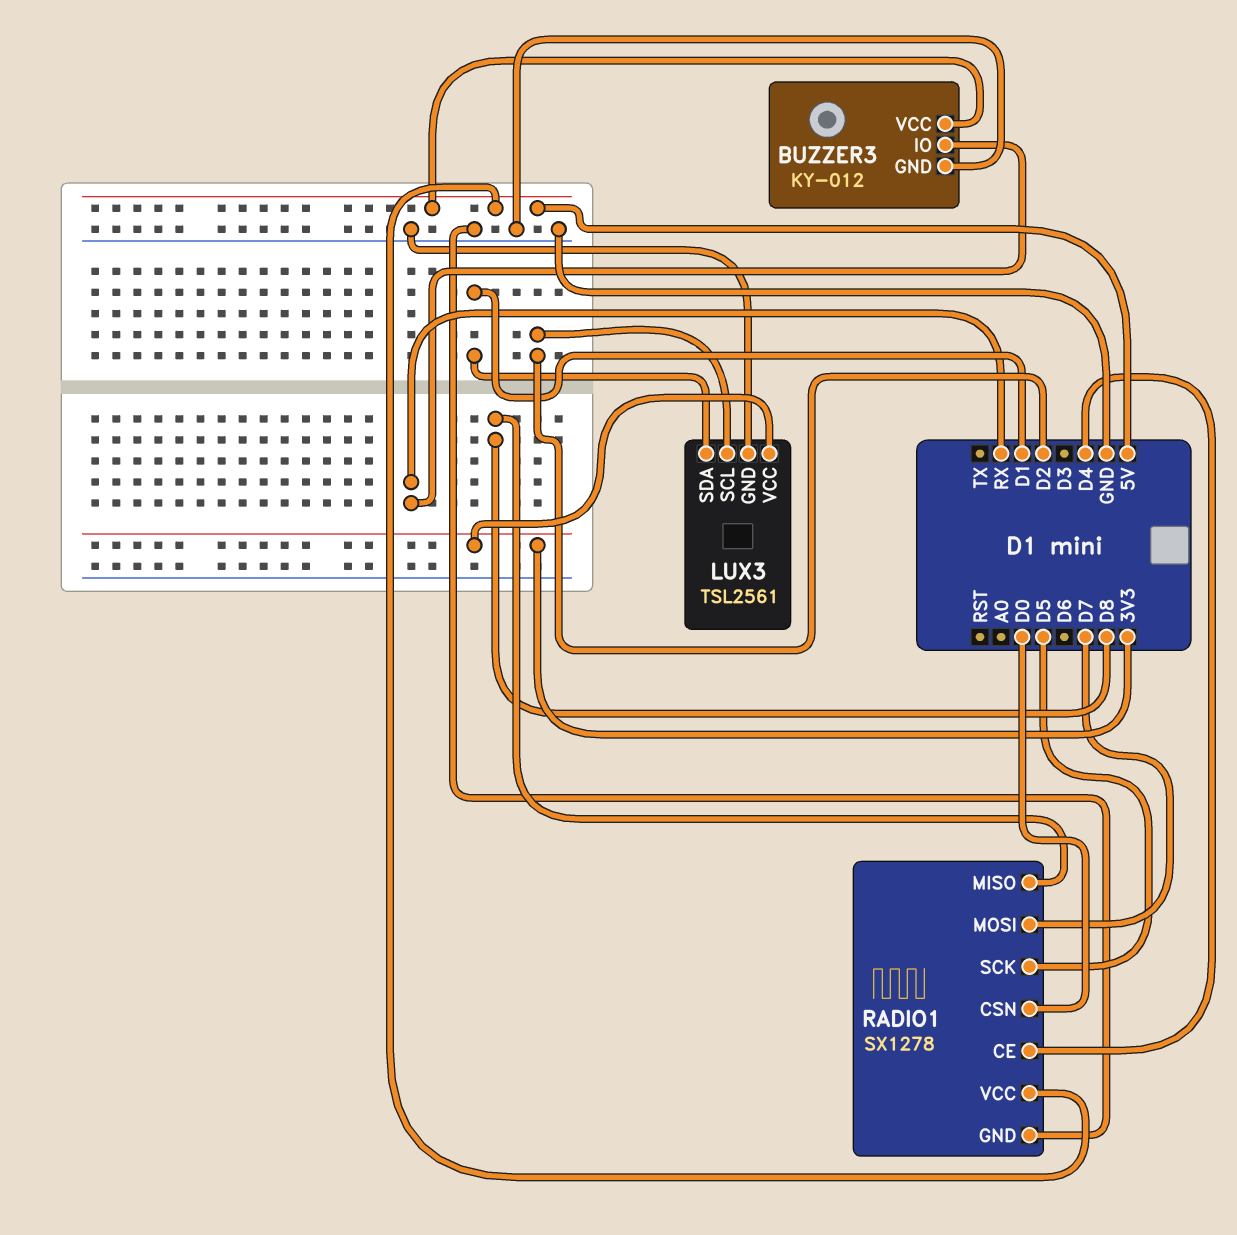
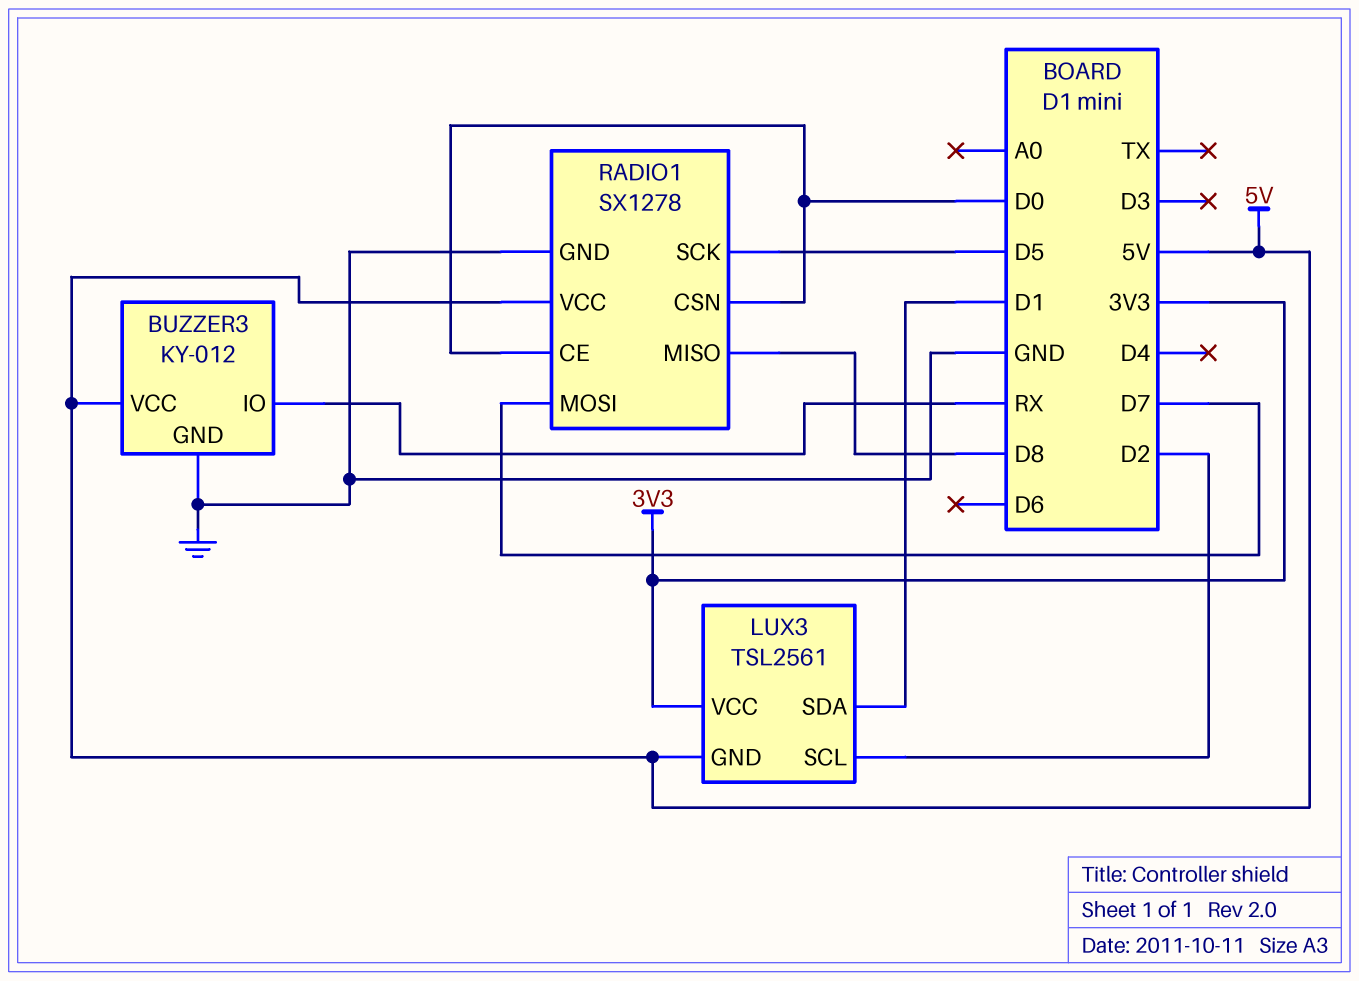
LUX3 pin GND: GND -> 5V
RADIO1 pin CE: D4 -> D0

